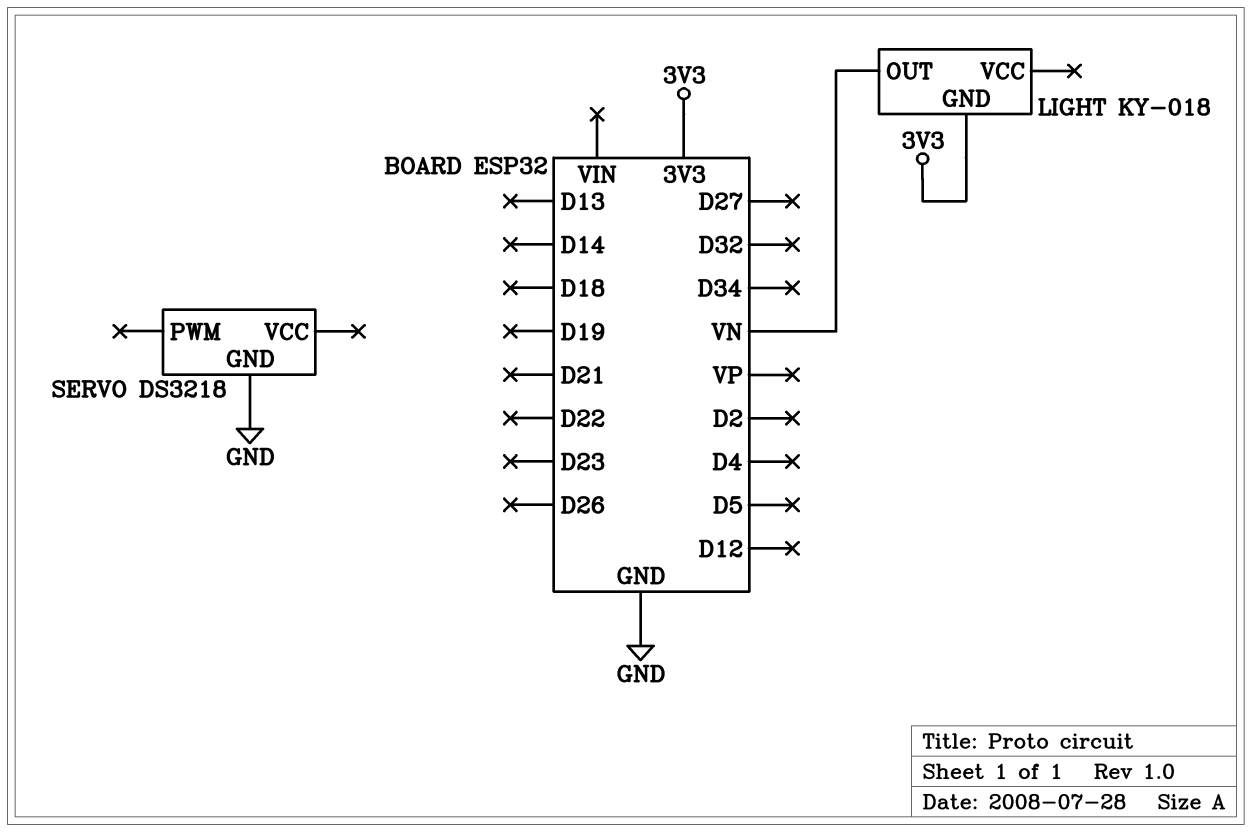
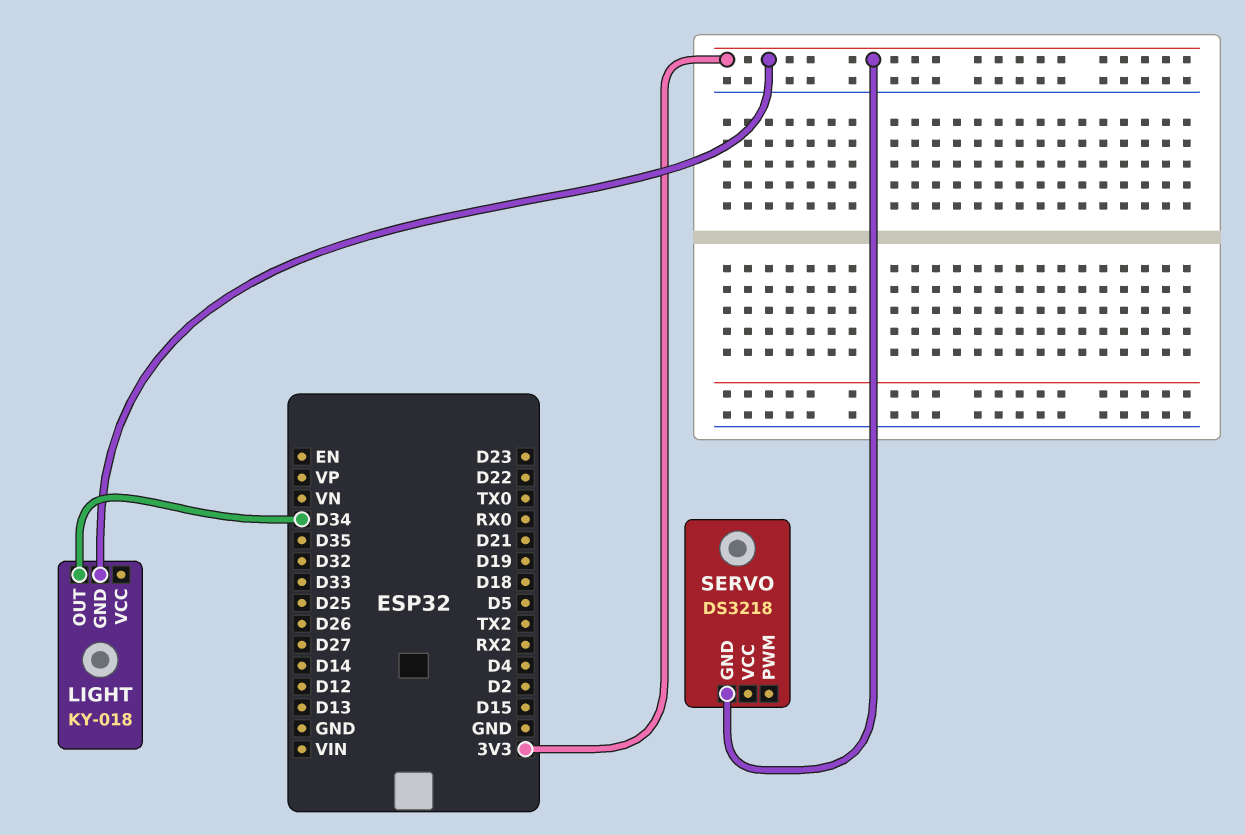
LIGHT pin OUT: VN -> D34
SERVO pin GND: GND -> 3V3

